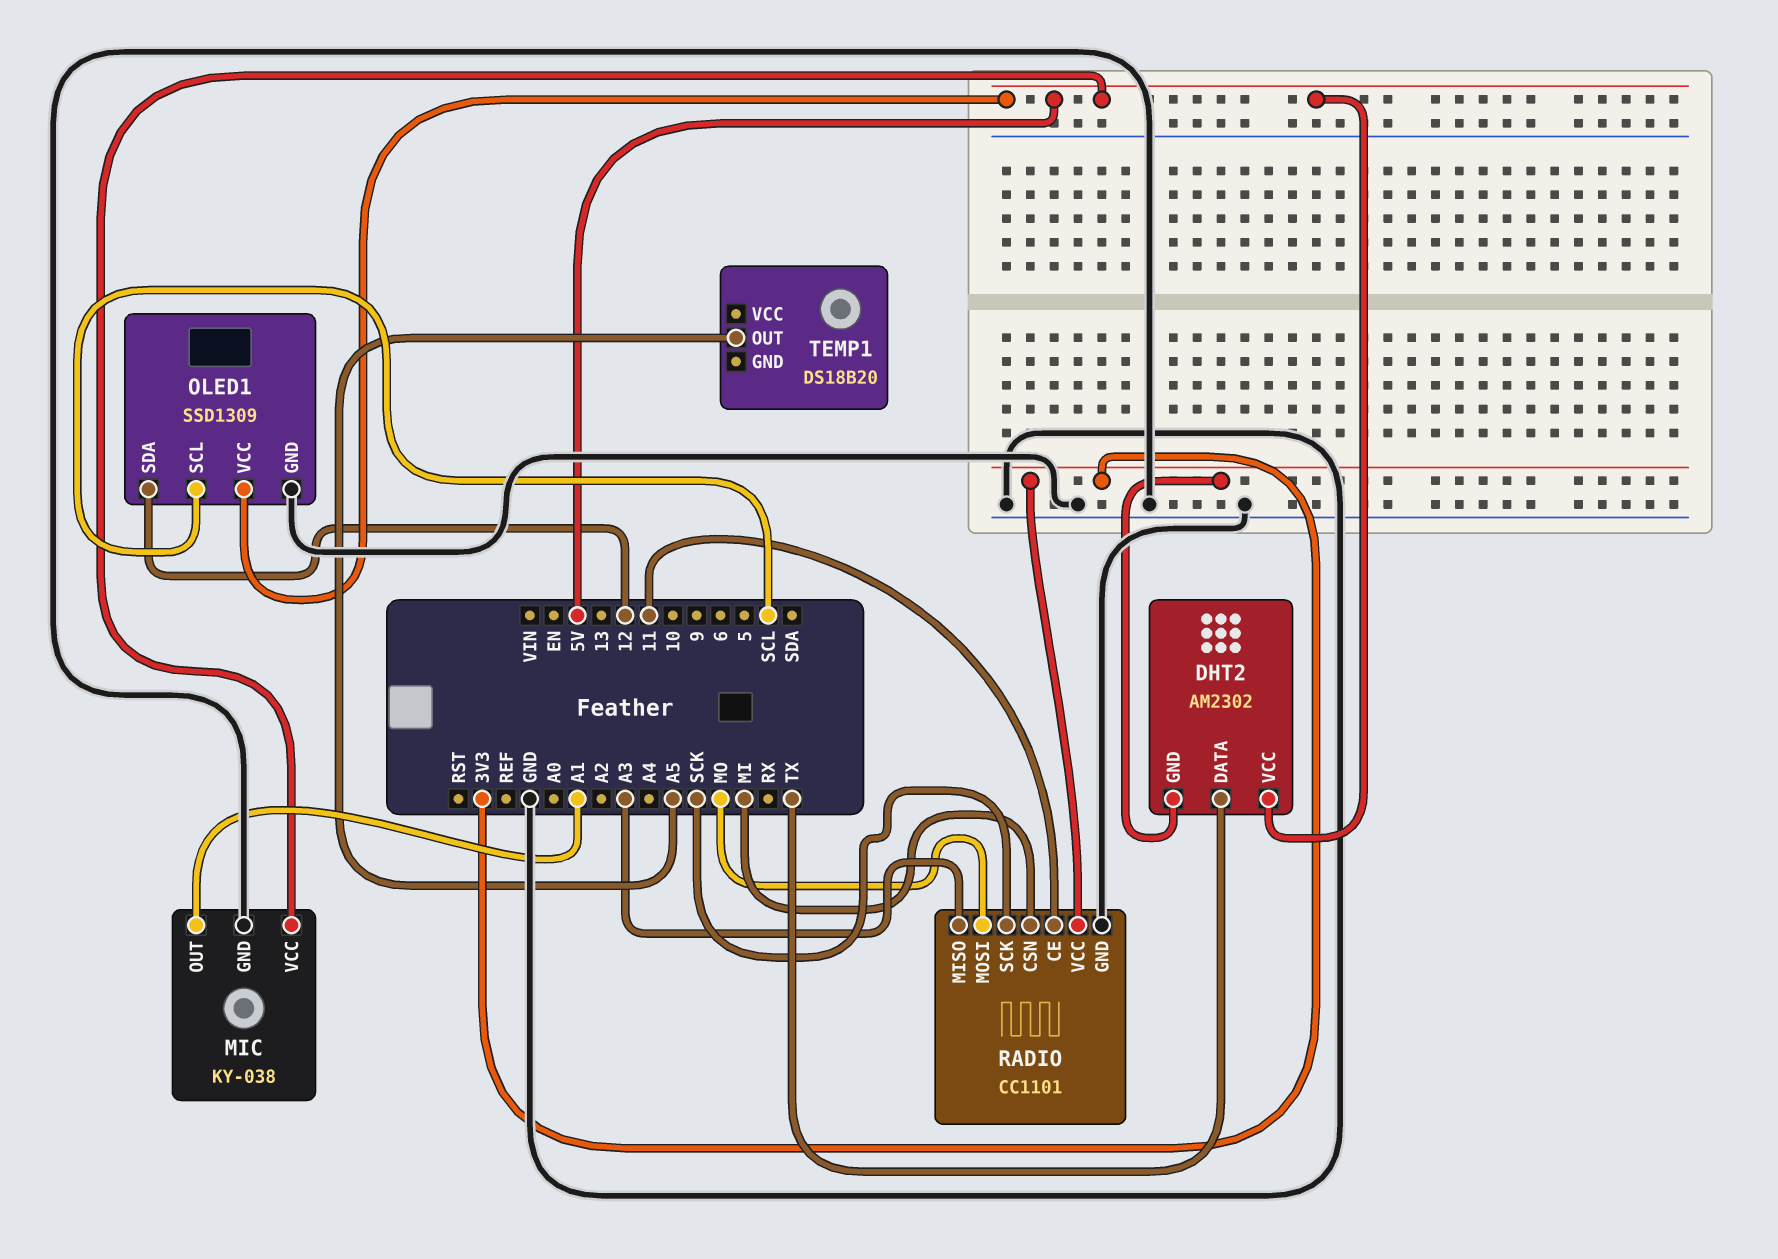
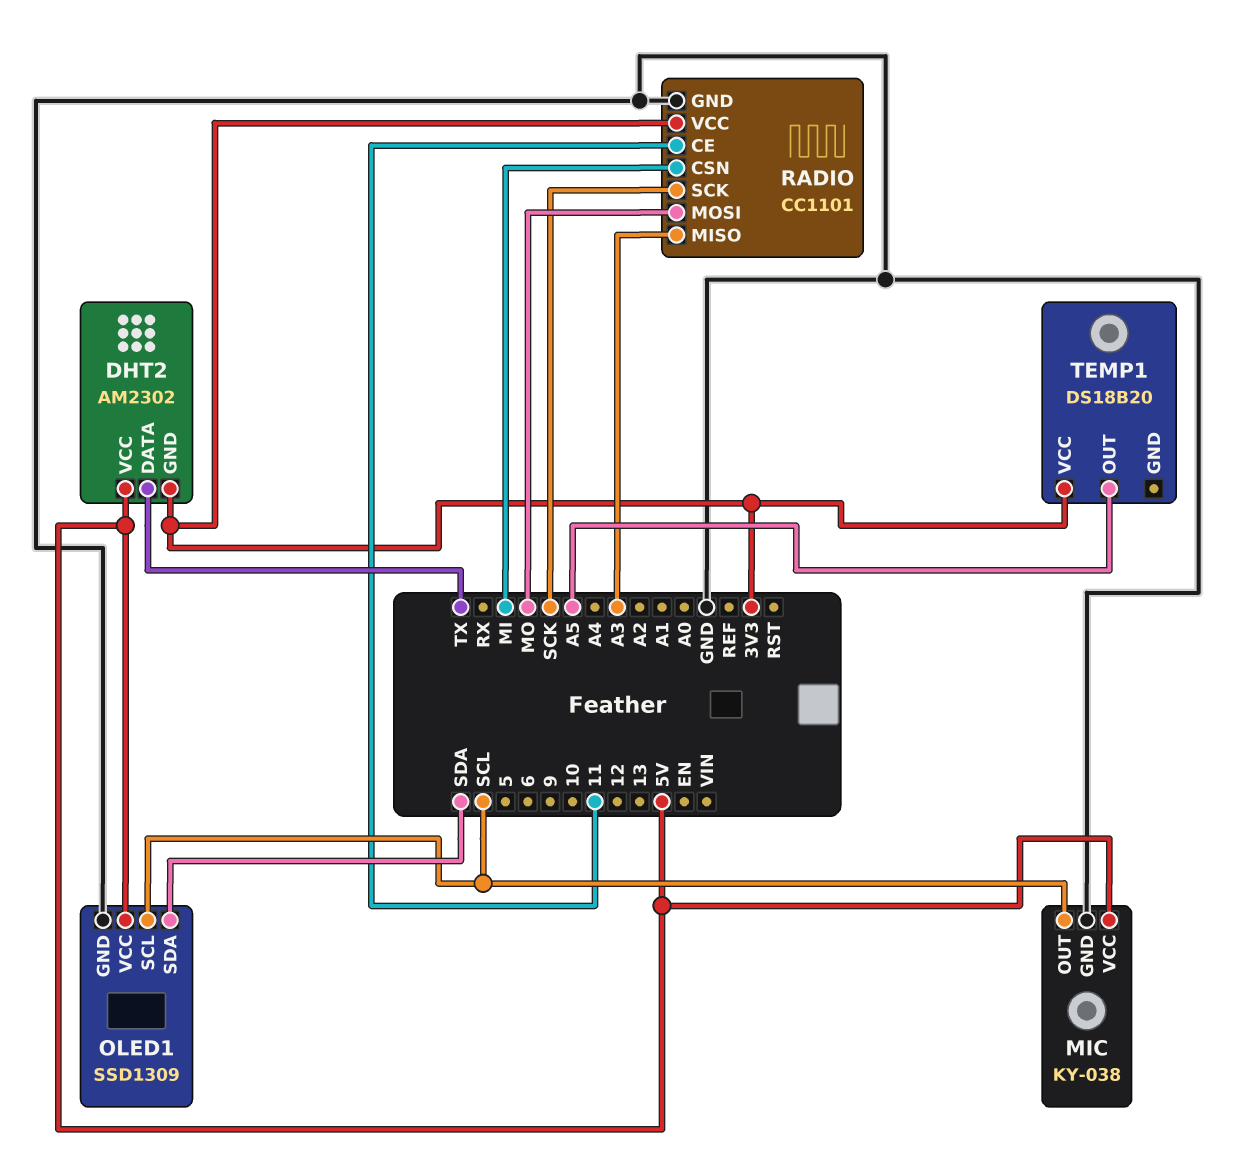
MIC pin OUT: A1 -> SCL
OLED1 pin SDA: 12 -> SDA
TEMP1 pin VCC: none -> 3V3

